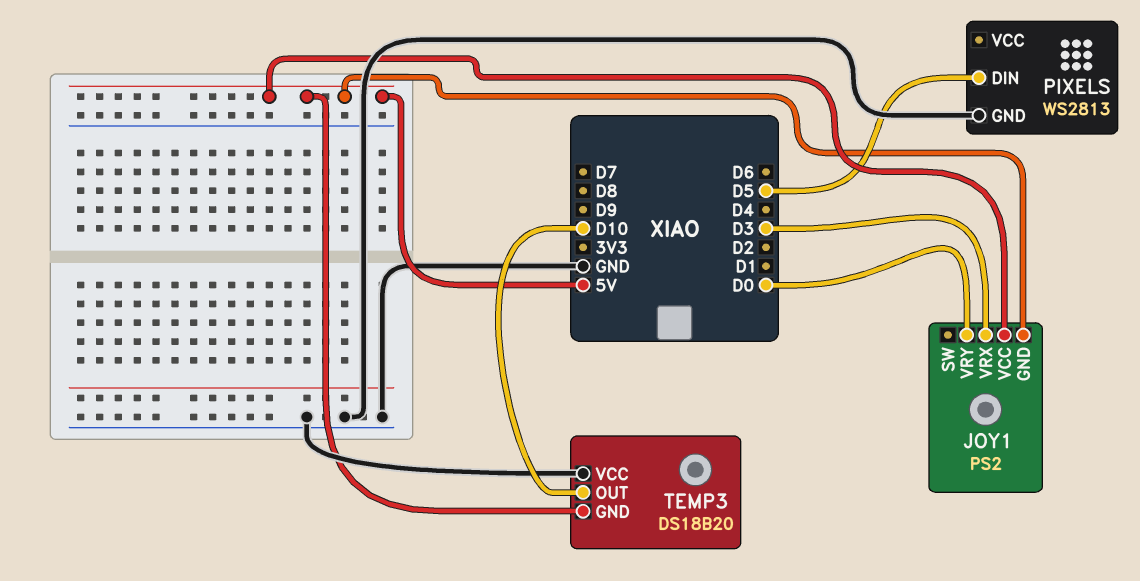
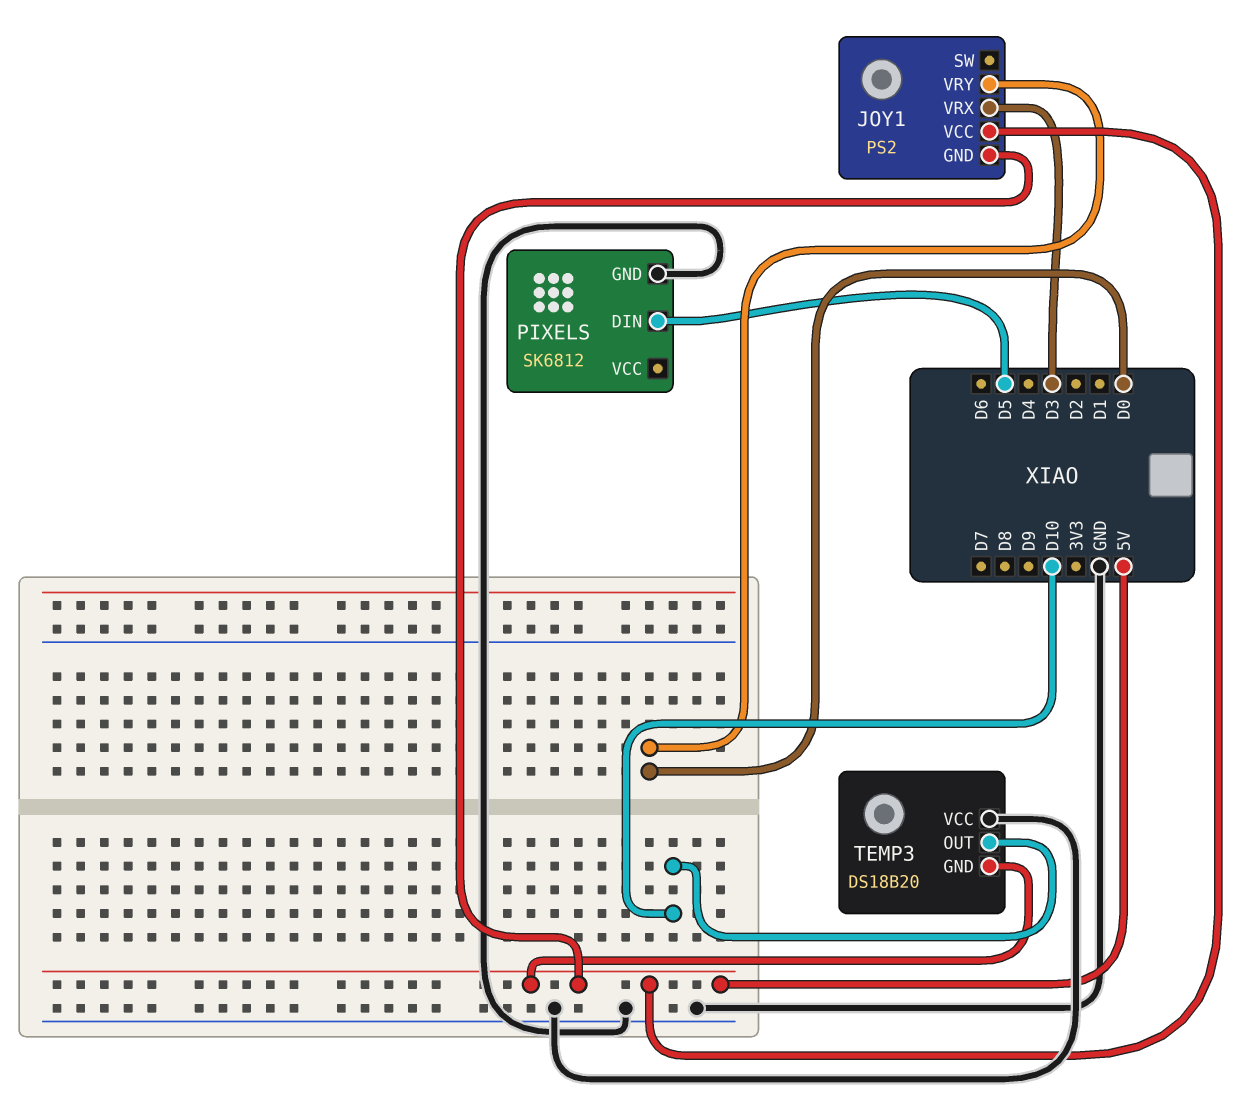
PIXELS: WS2813 -> SK6812

